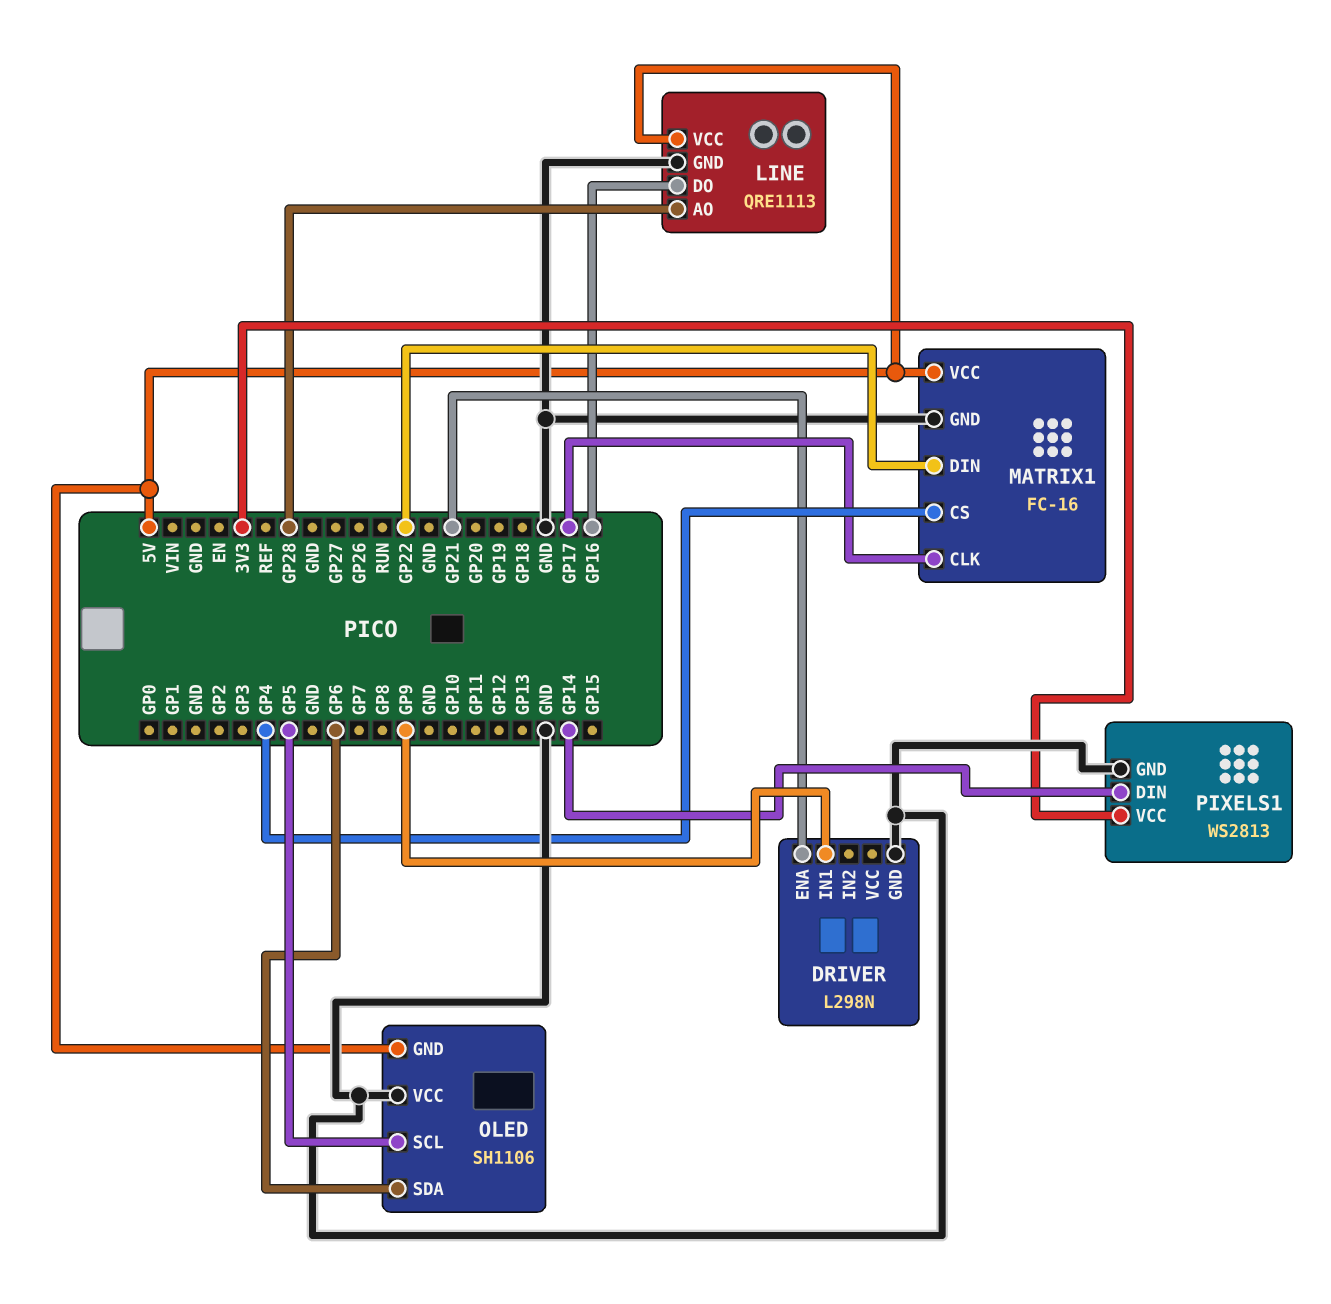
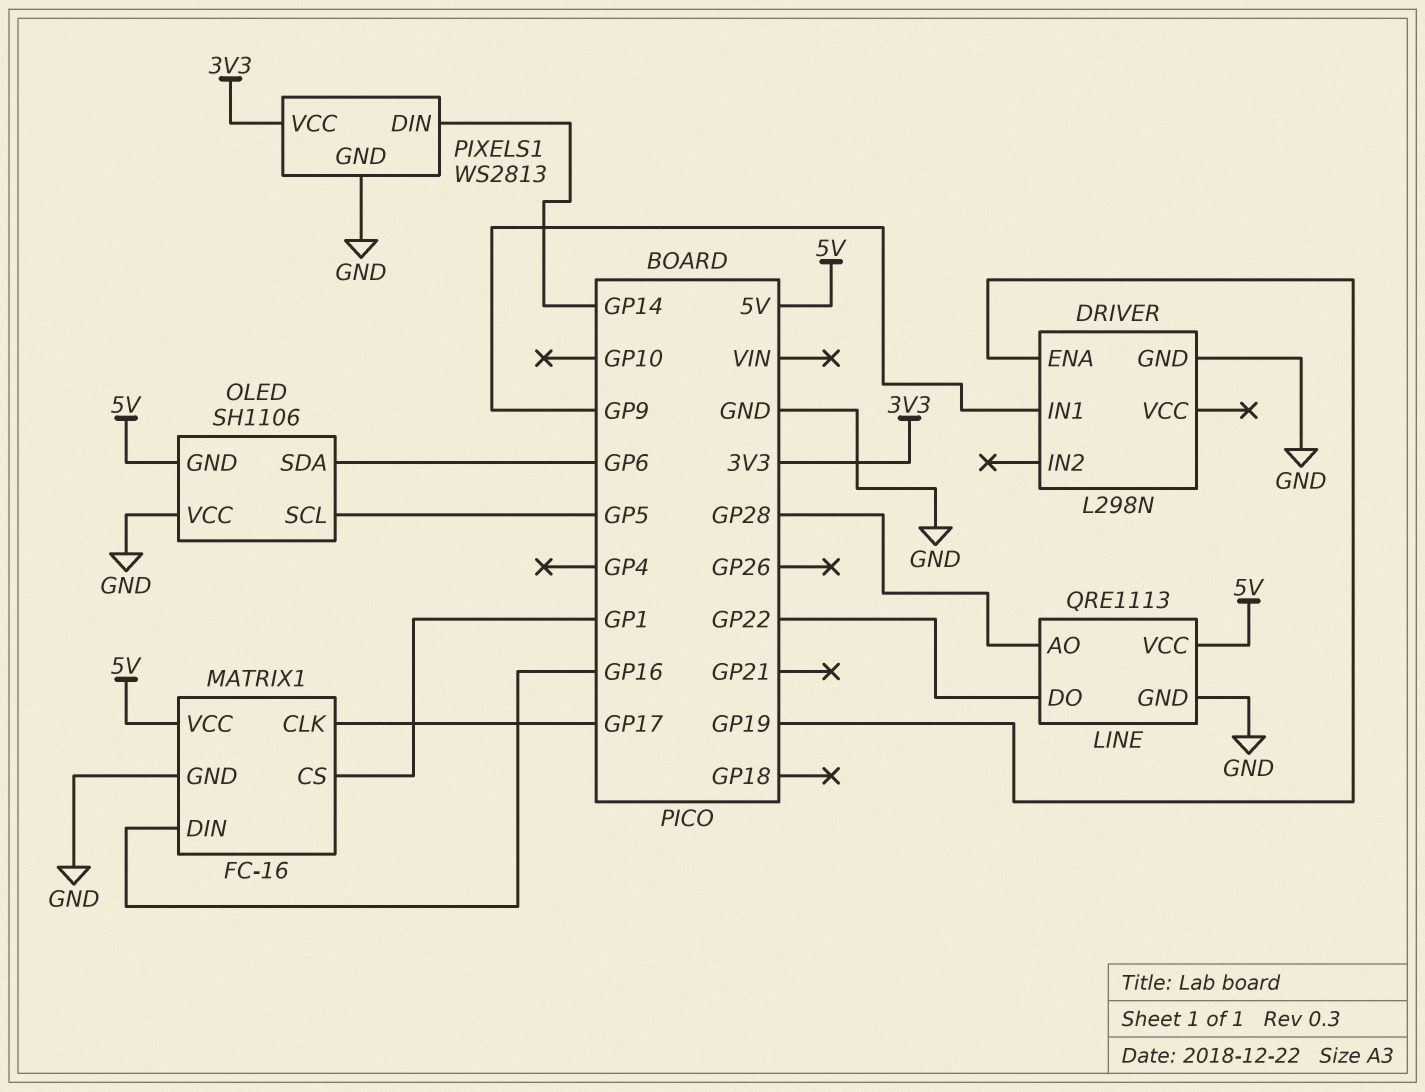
DRIVER pin ENA: GP21 -> GP19
LINE pin DO: GP16 -> GP22
MATRIX1 pin CS: GP4 -> GP1
MATRIX1 pin DIN: GP22 -> GP16

